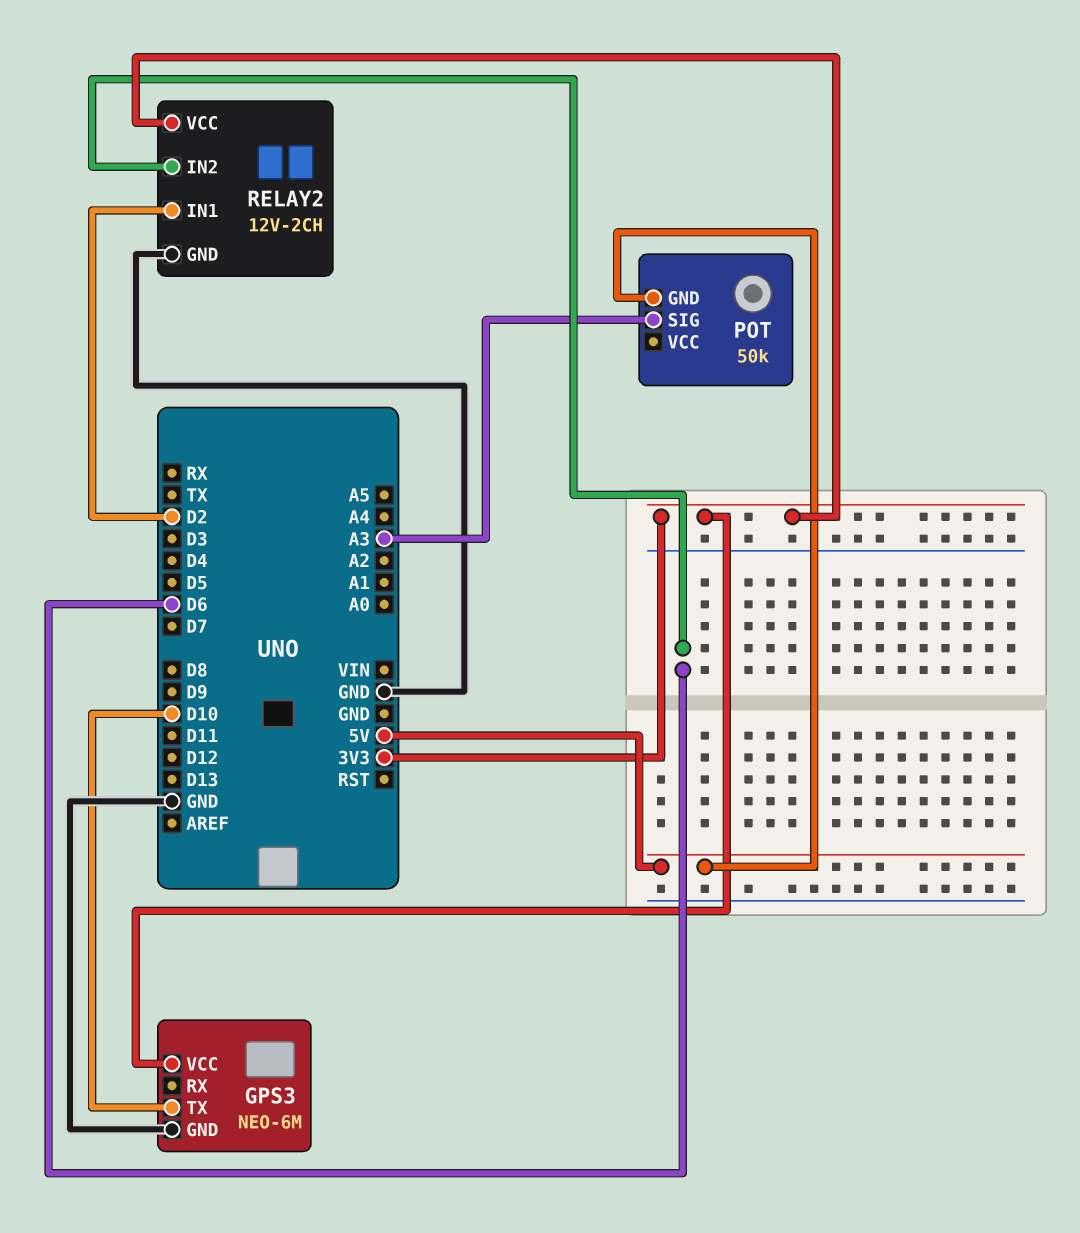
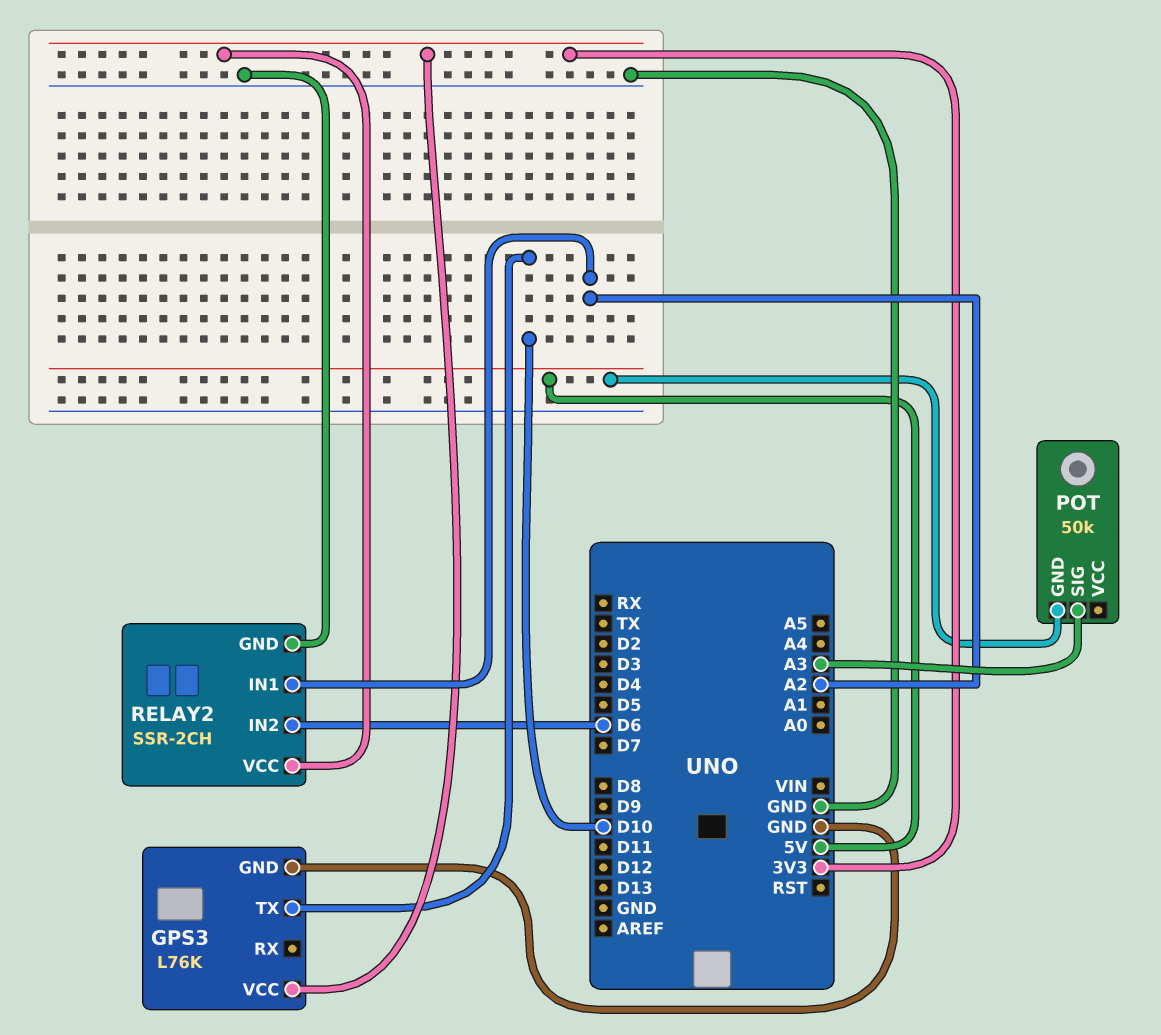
GPS3: NEO-6M -> L76K
RELAY2: 12V-2CH -> SSR-2CH
RELAY2 pin IN1: D2 -> A2

